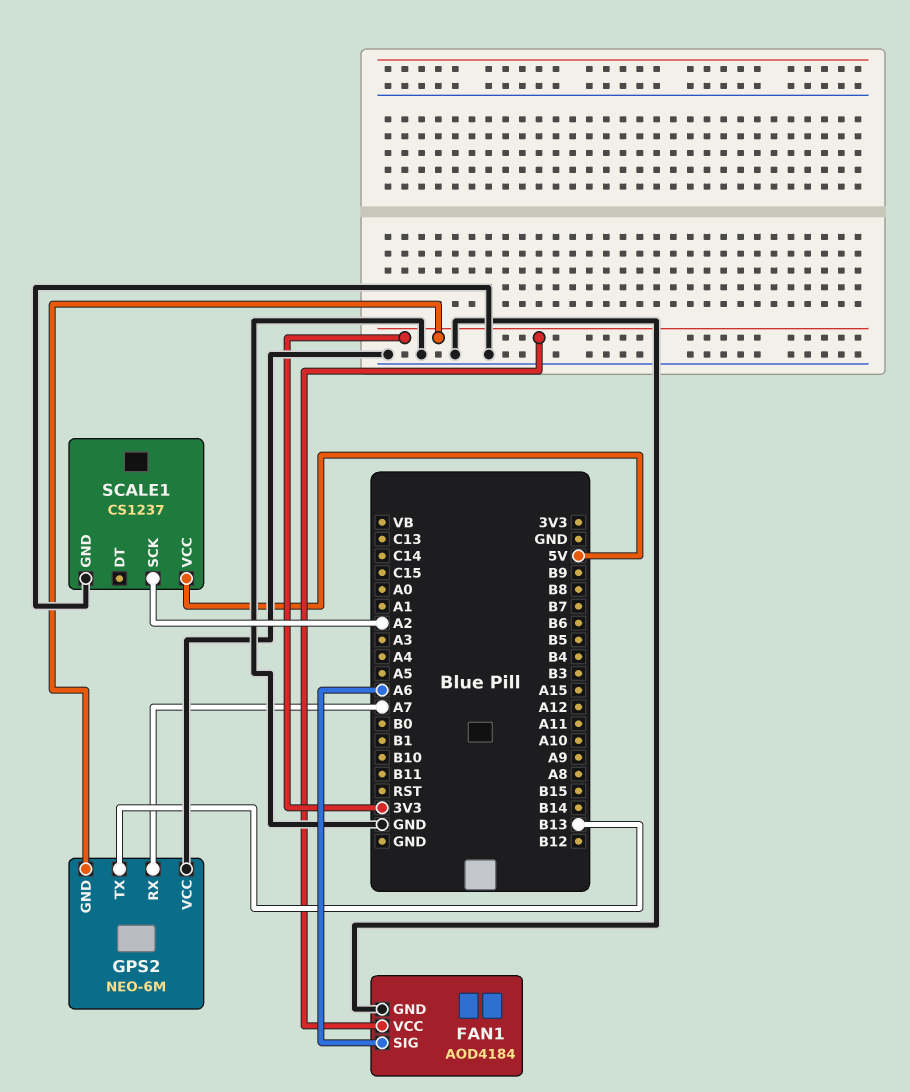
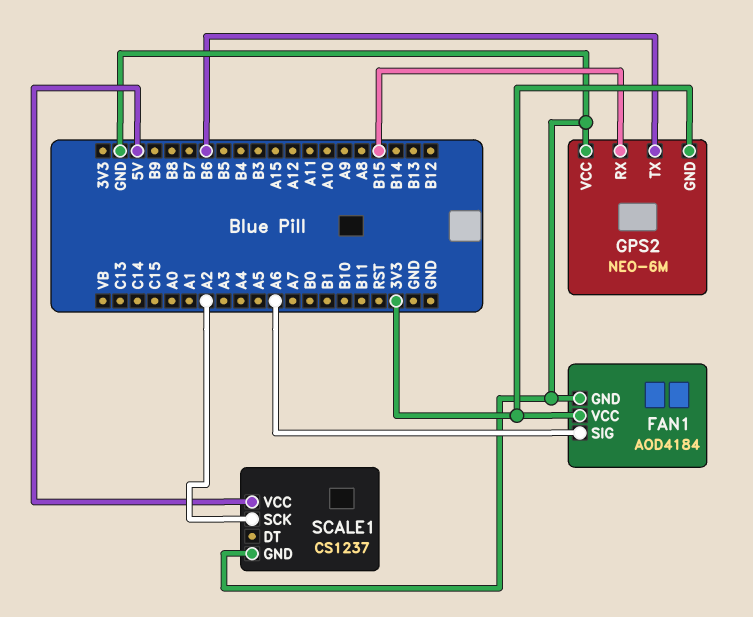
GPS2 pin RX: A7 -> B15
GPS2 pin TX: B13 -> B6

